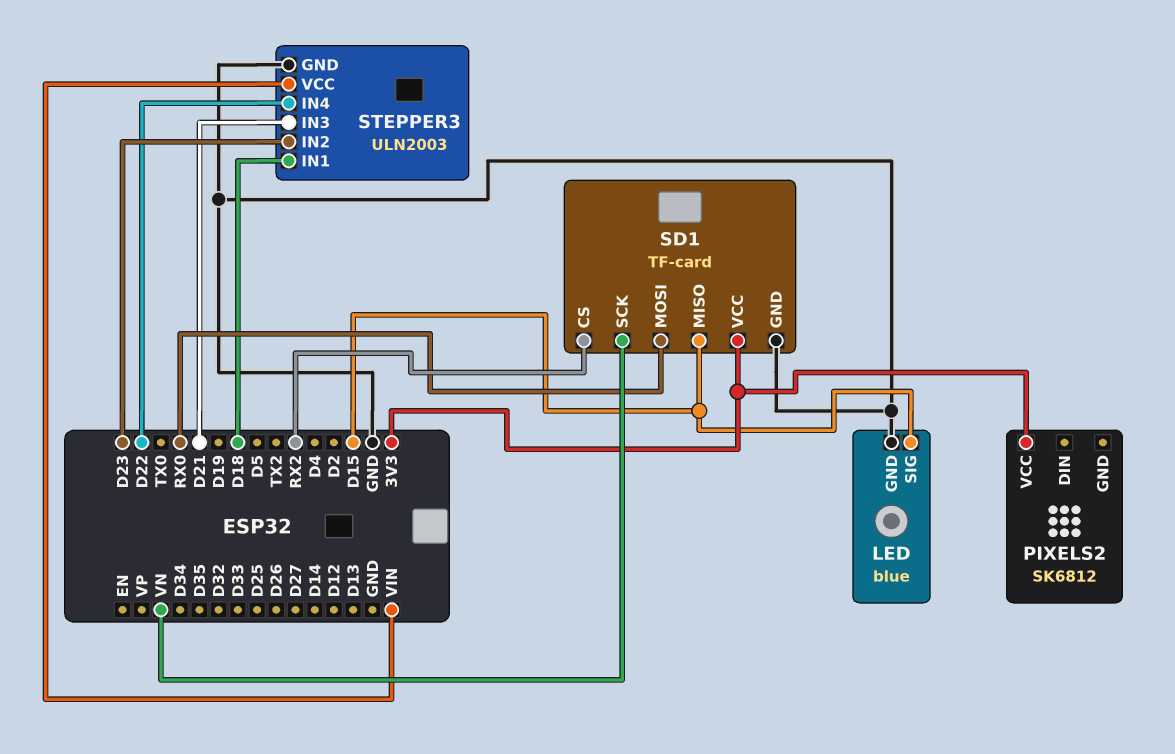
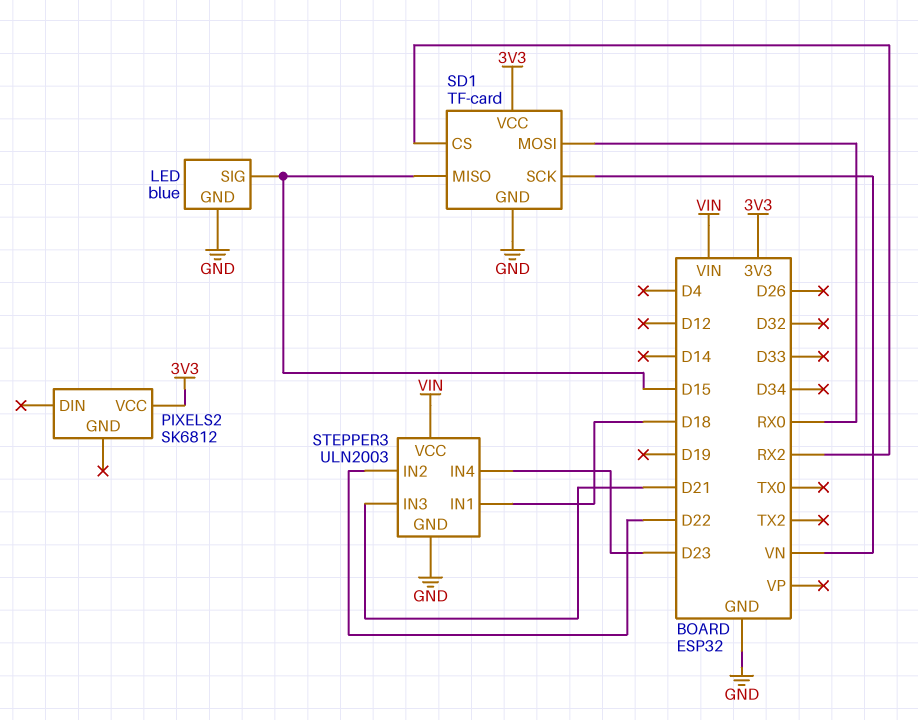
STEPPER3 pin IN2: D23 -> D22
STEPPER3 pin IN4: D22 -> D23

